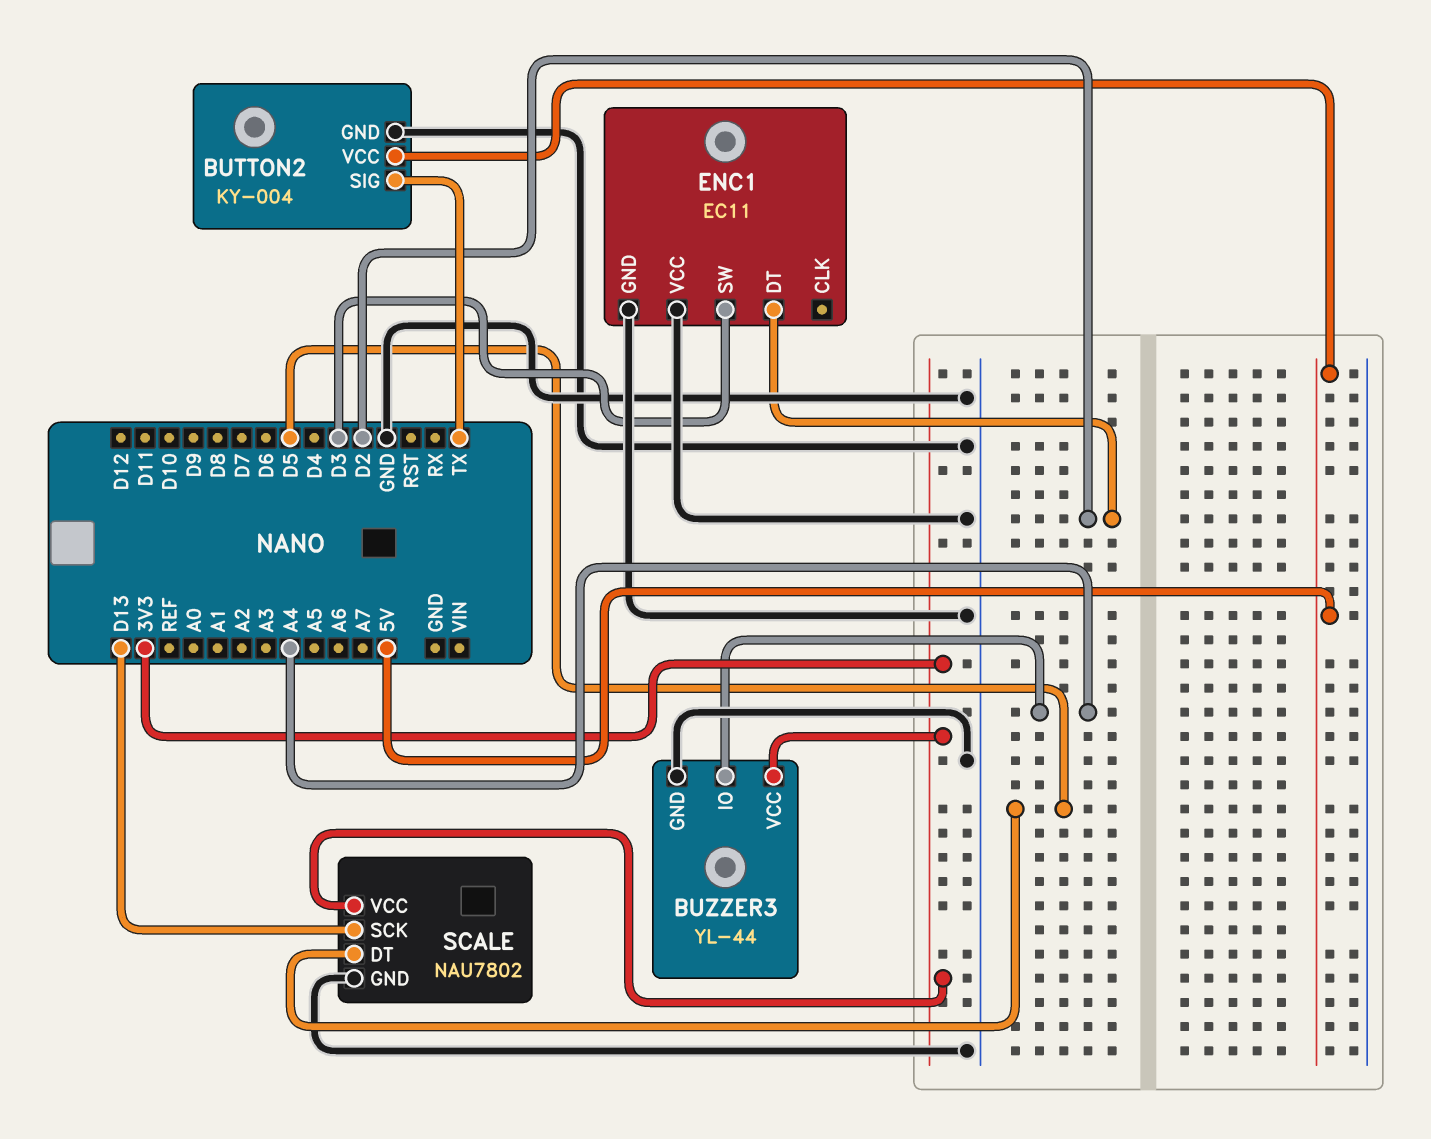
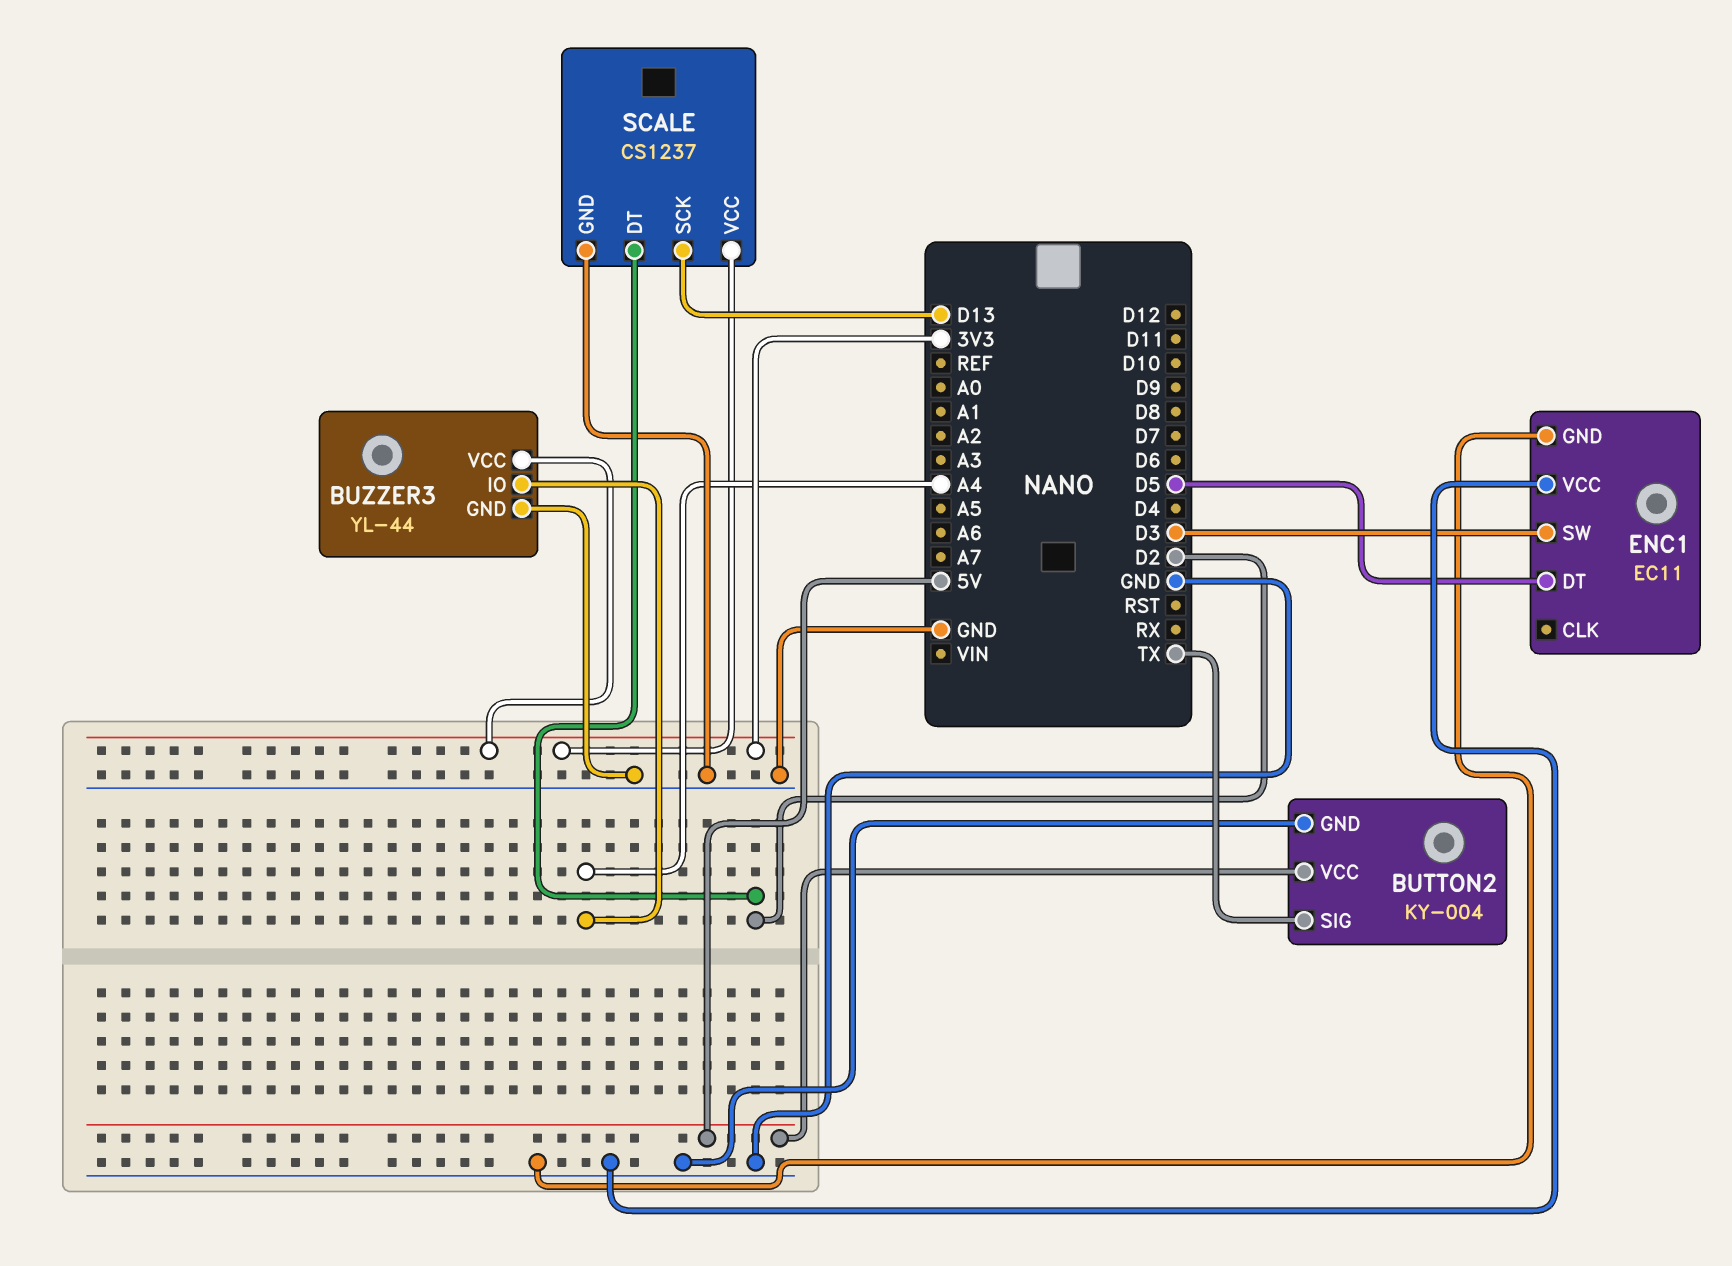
ENC1 pin DT: D2 -> D5
SCALE: NAU7802 -> CS1237
SCALE pin DT: D5 -> D2

